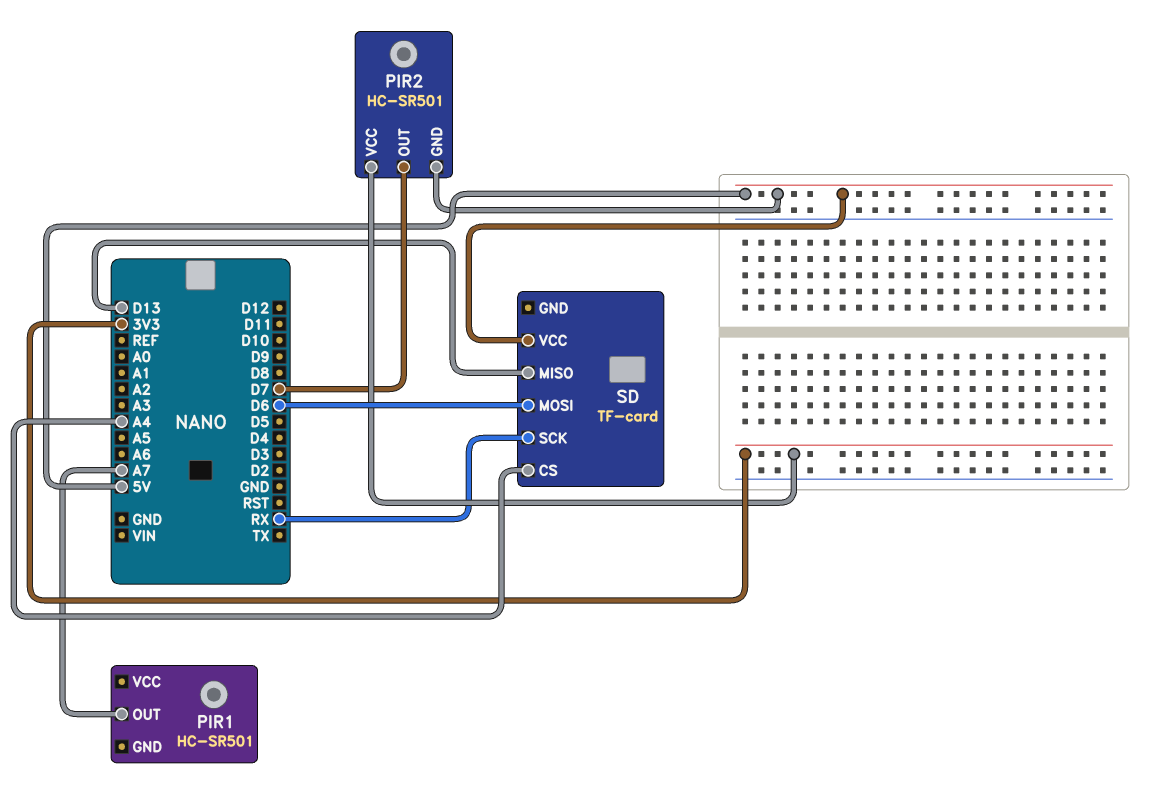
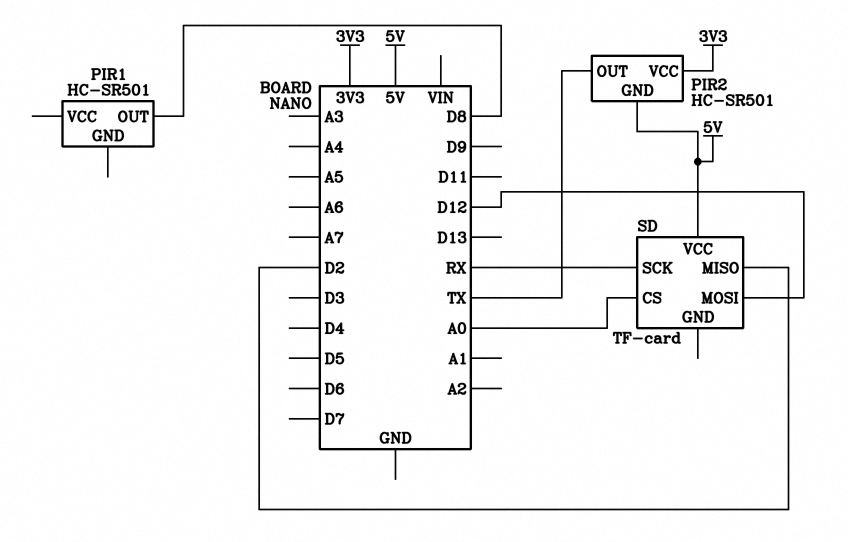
PIR1 pin OUT: A7 -> D8
PIR2 pin OUT: D7 -> TX
SD pin CS: A4 -> A0
SD pin MISO: D13 -> D2
SD pin MOSI: D6 -> D12

